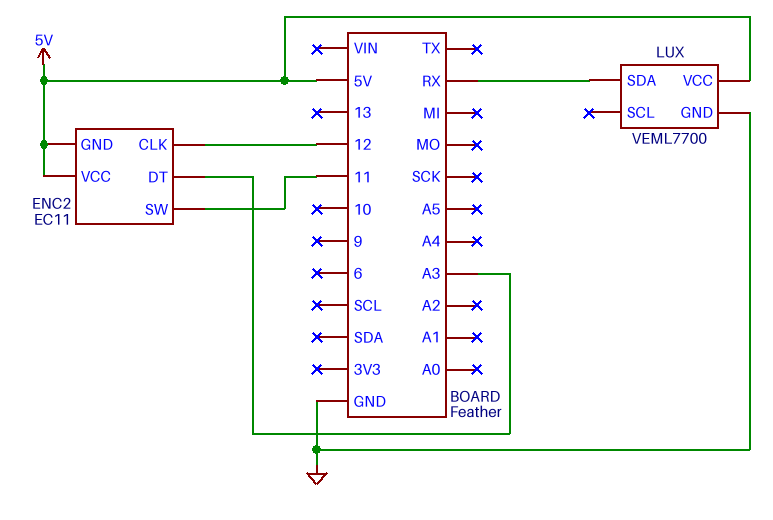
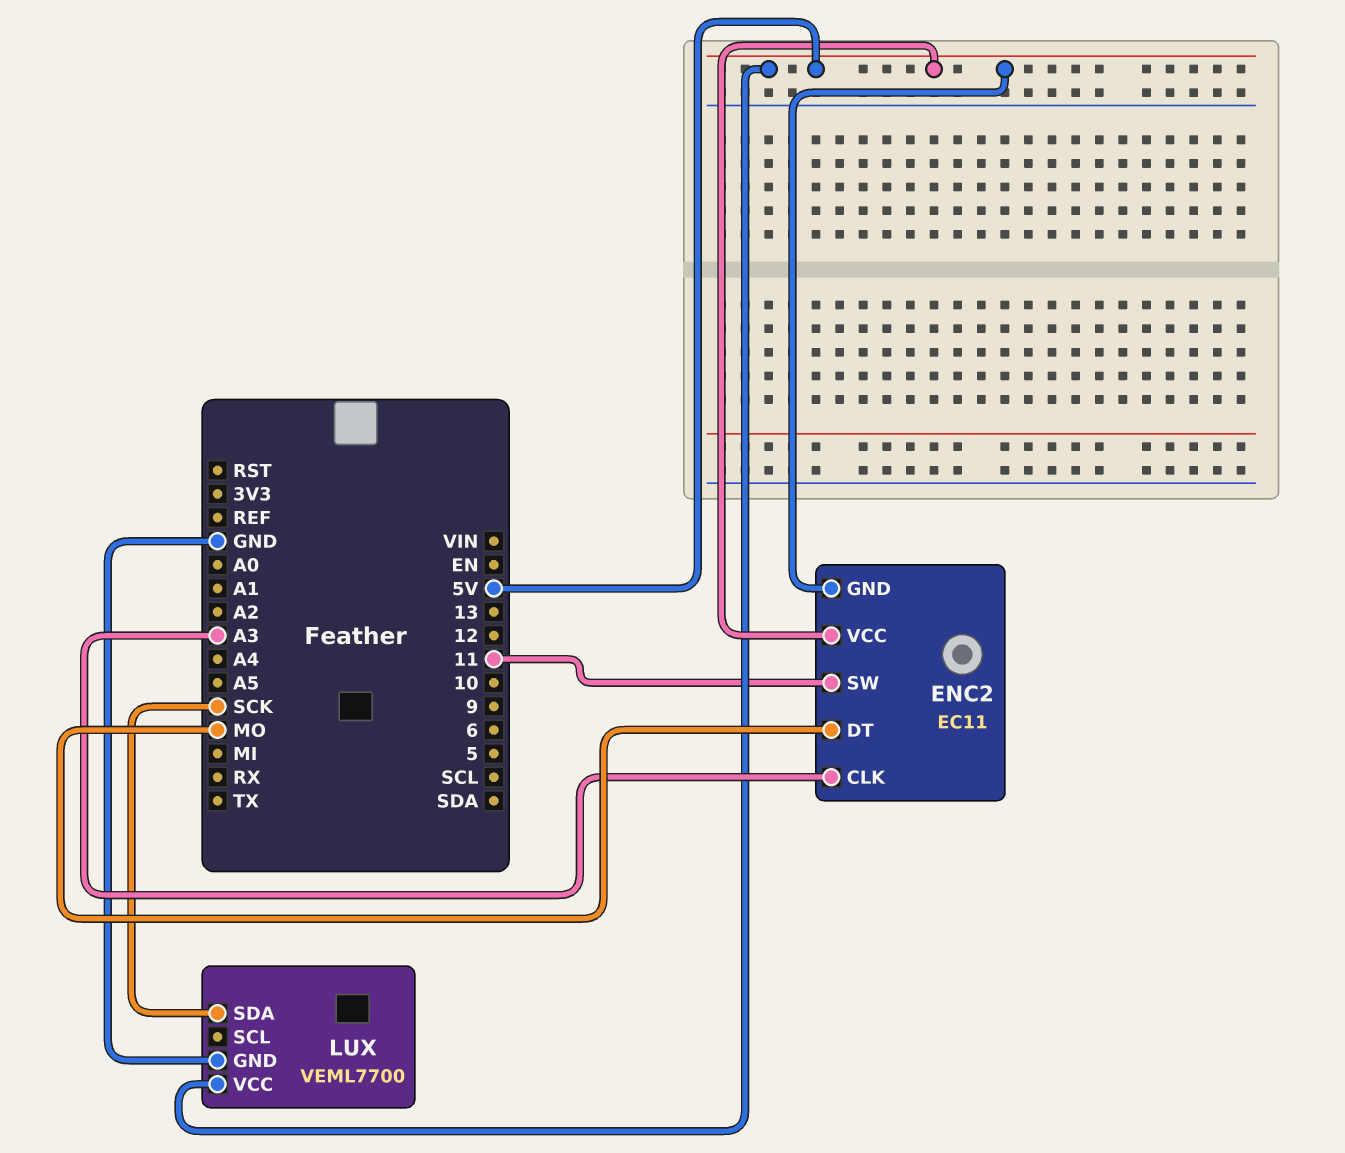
ENC2 pin CLK: 12 -> A3
ENC2 pin DT: A3 -> MO
LUX pin SDA: RX -> SCK

